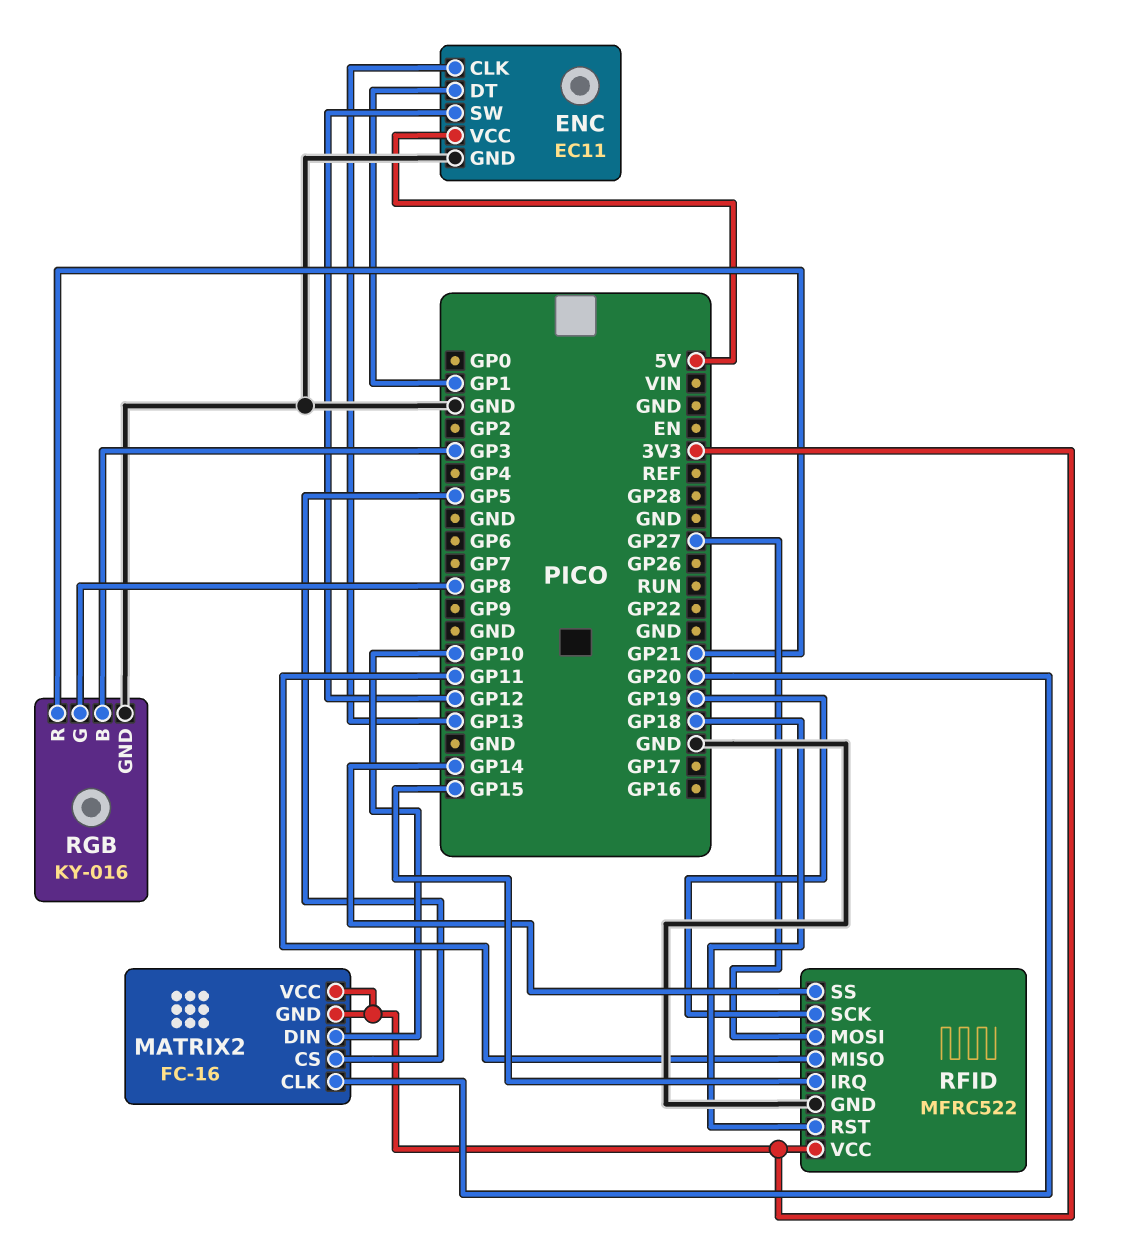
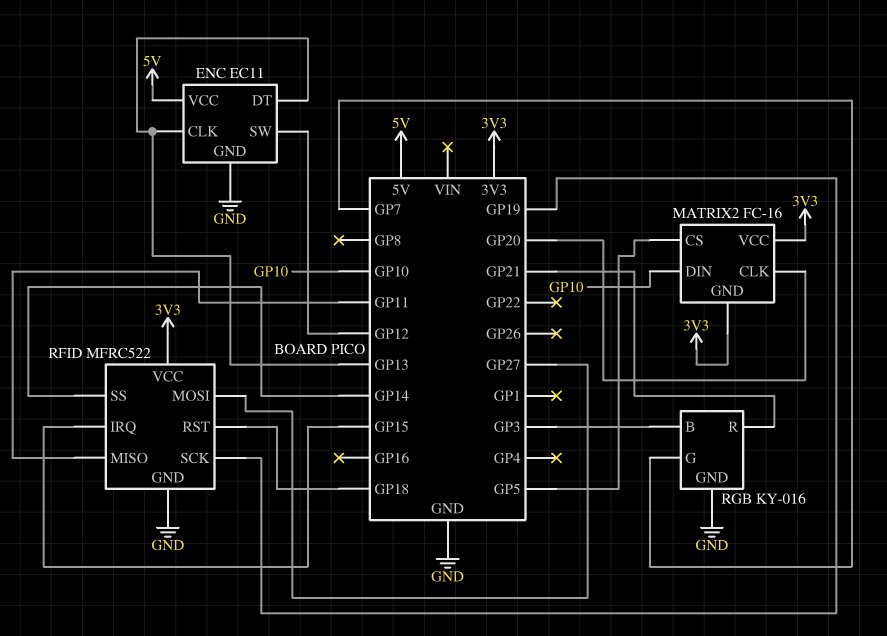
ENC pin DT: GP1 -> GP13
RGB pin G: GP8 -> GP7

